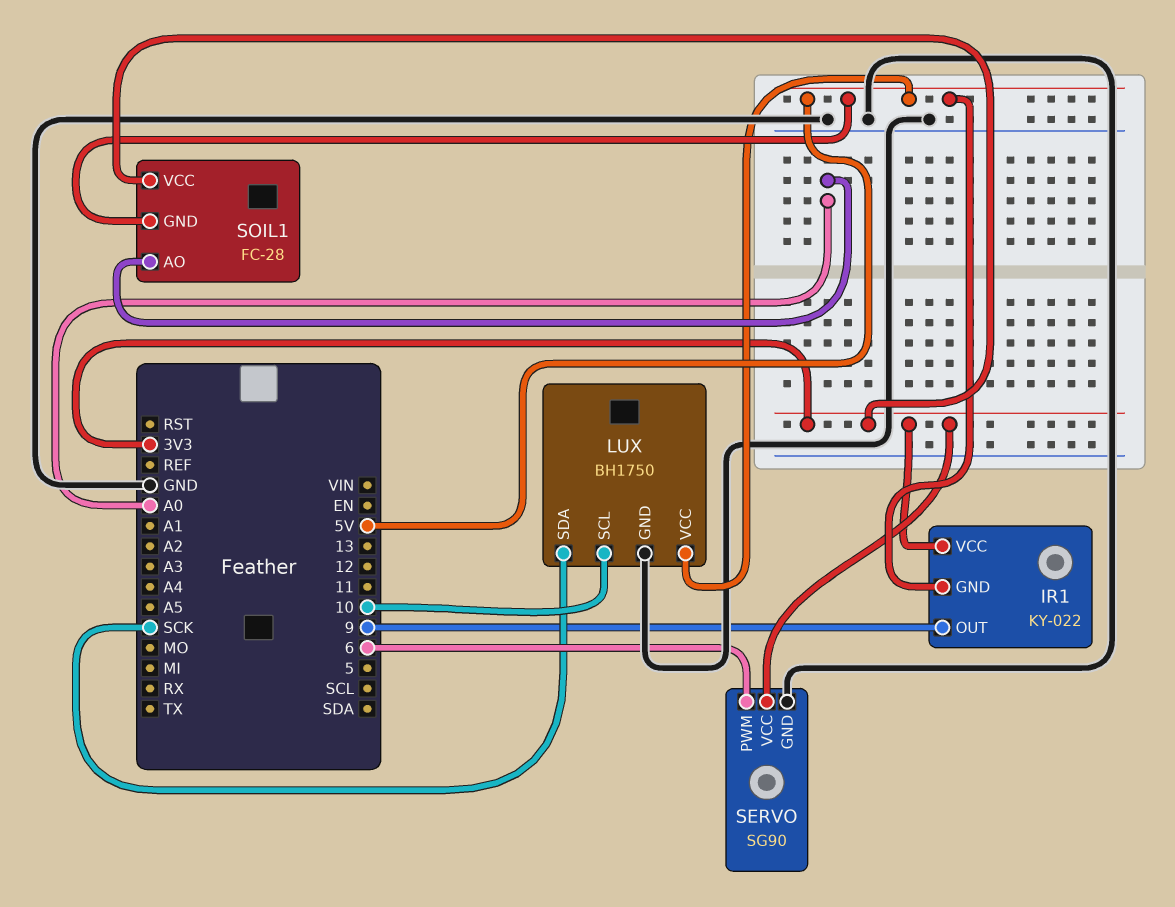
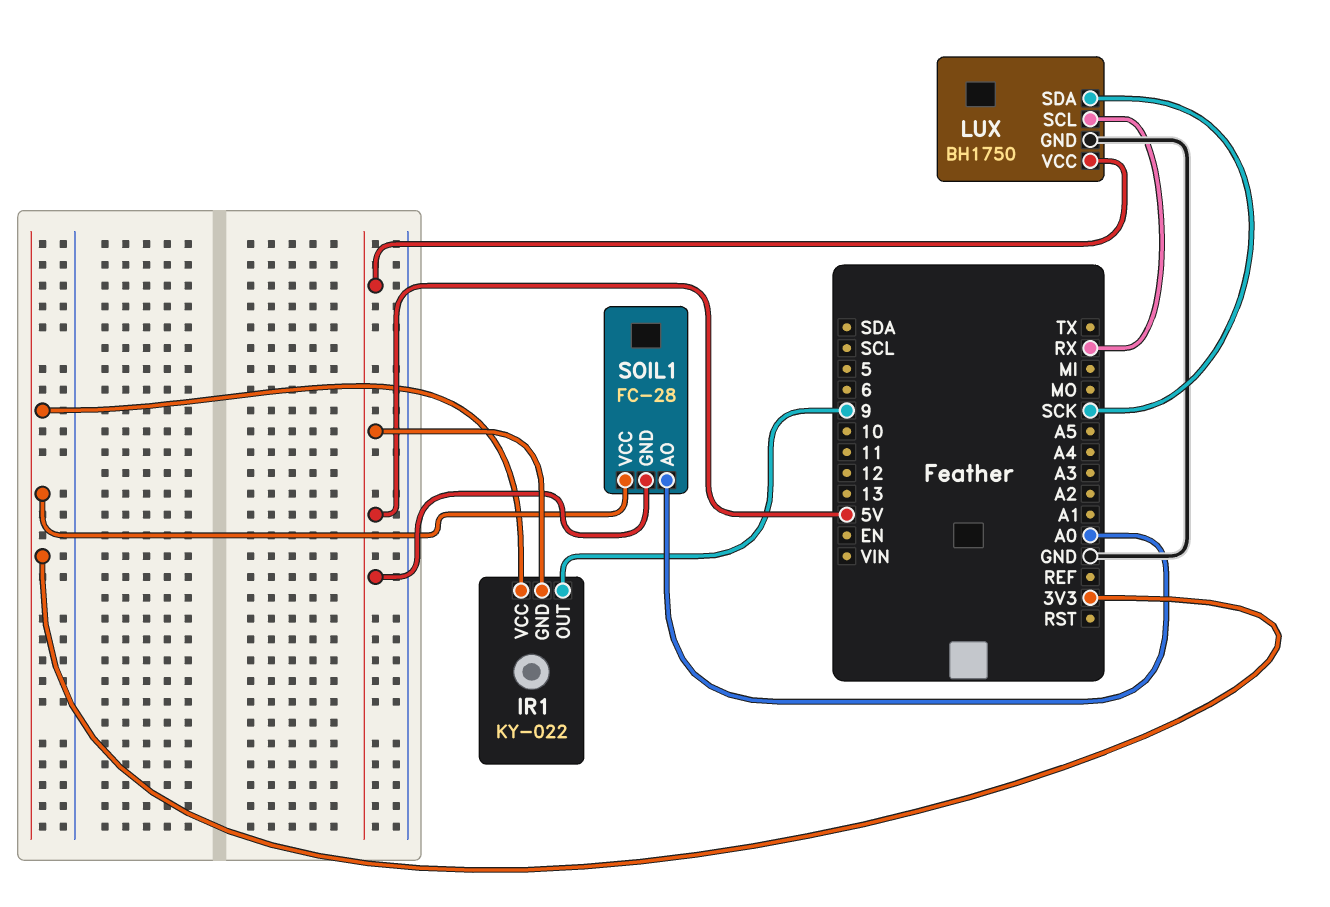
LUX pin SCL: 10 -> RX
SERVO: SG90 -> none
SERVO pin GND: GND -> none
SERVO pin PWM: 6 -> none
SERVO pin VCC: 3V3 -> none

